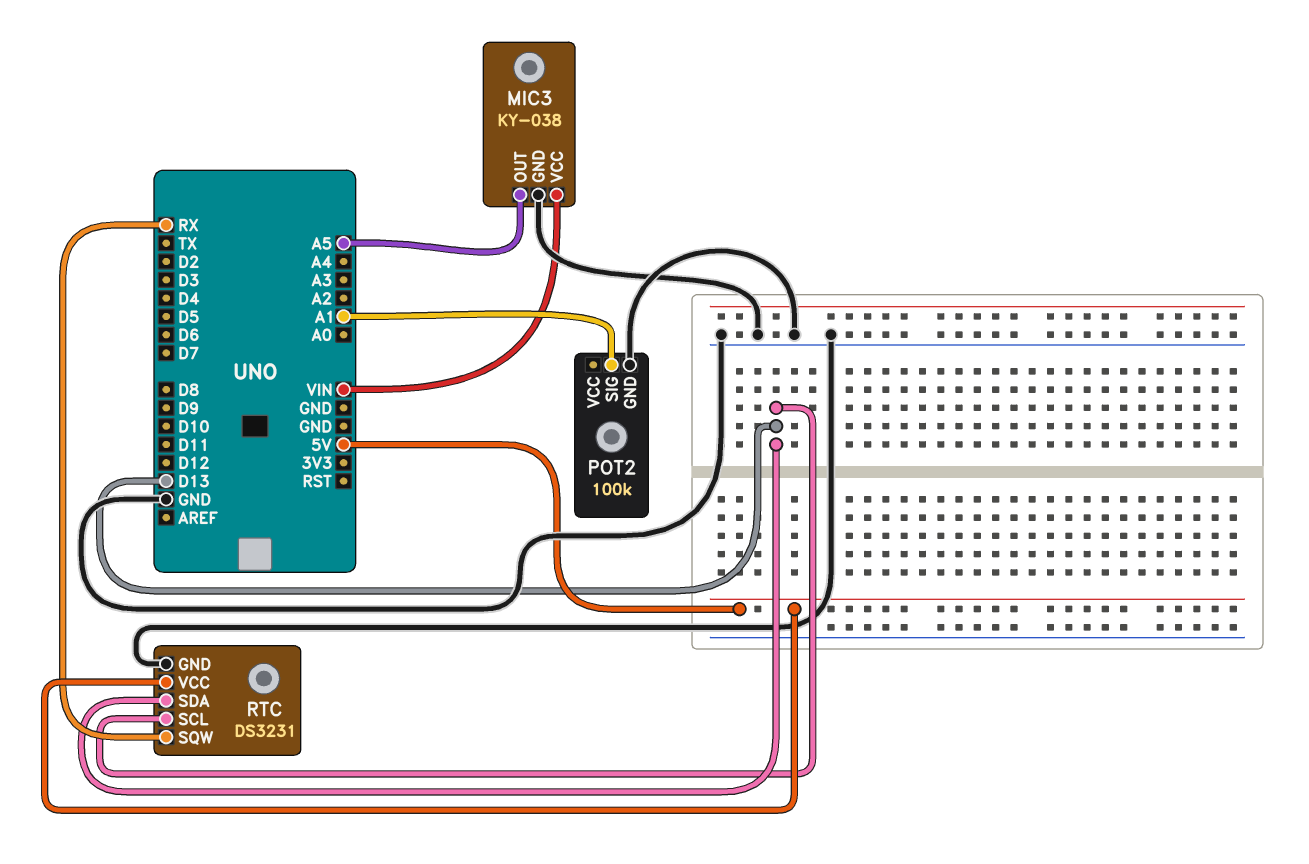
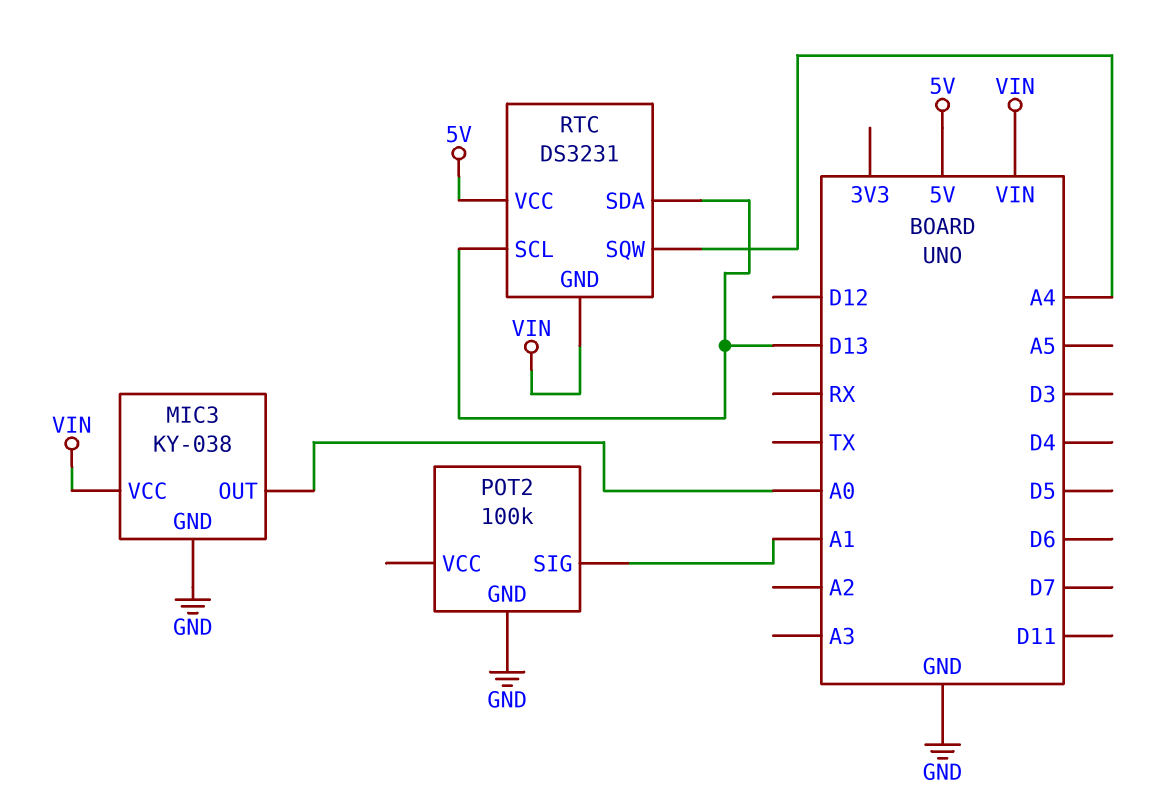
MIC3 pin OUT: A5 -> A0
RTC pin GND: GND -> VIN
RTC pin SQW: RX -> A4

